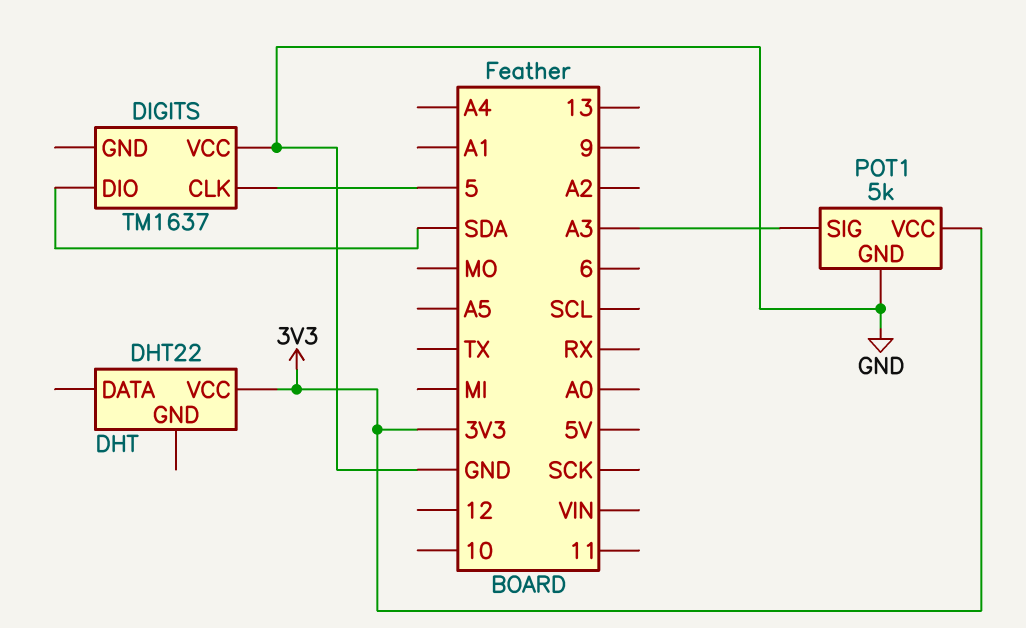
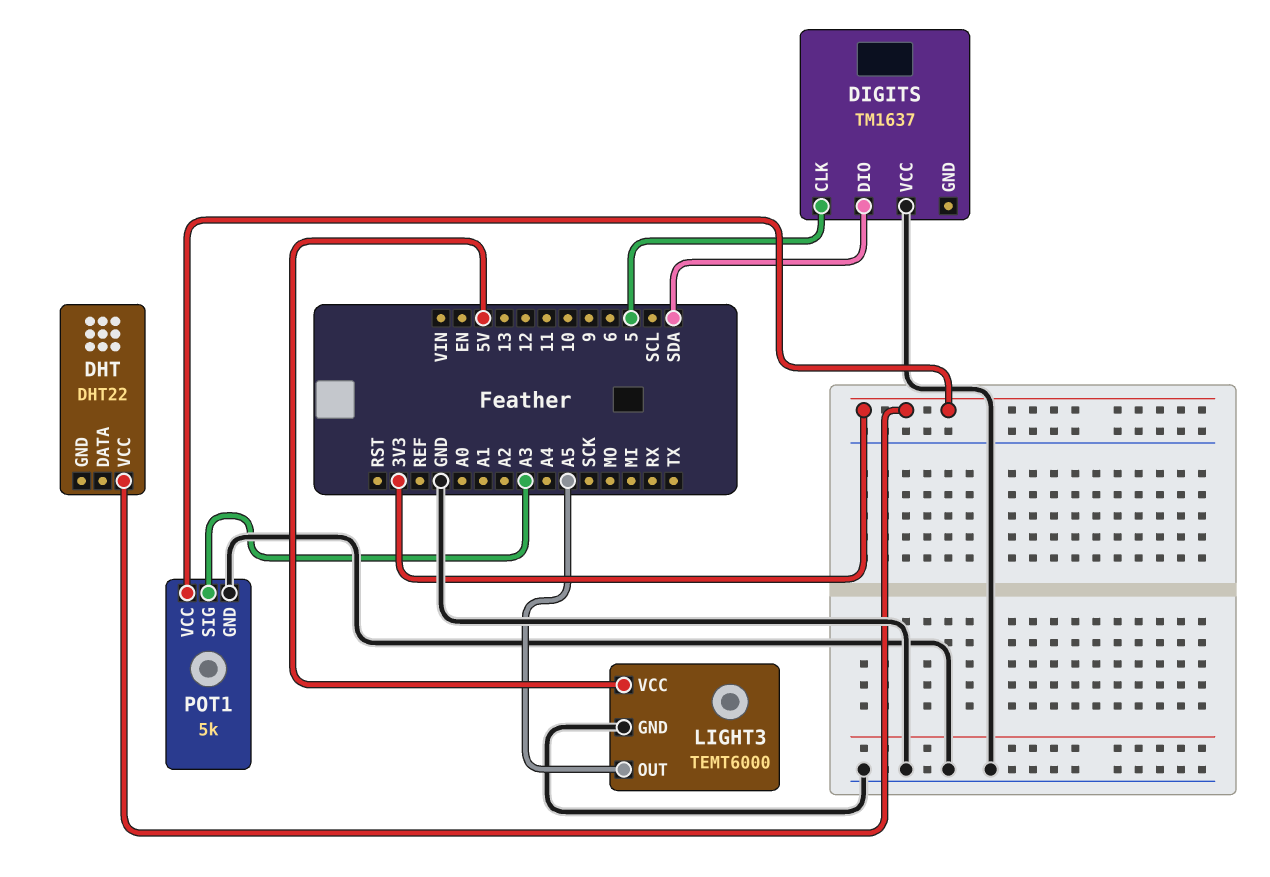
LIGHT3: none -> TEMT6000
LIGHT3 pin GND: none -> GND
LIGHT3 pin OUT: none -> A5
LIGHT3 pin VCC: none -> 5V

